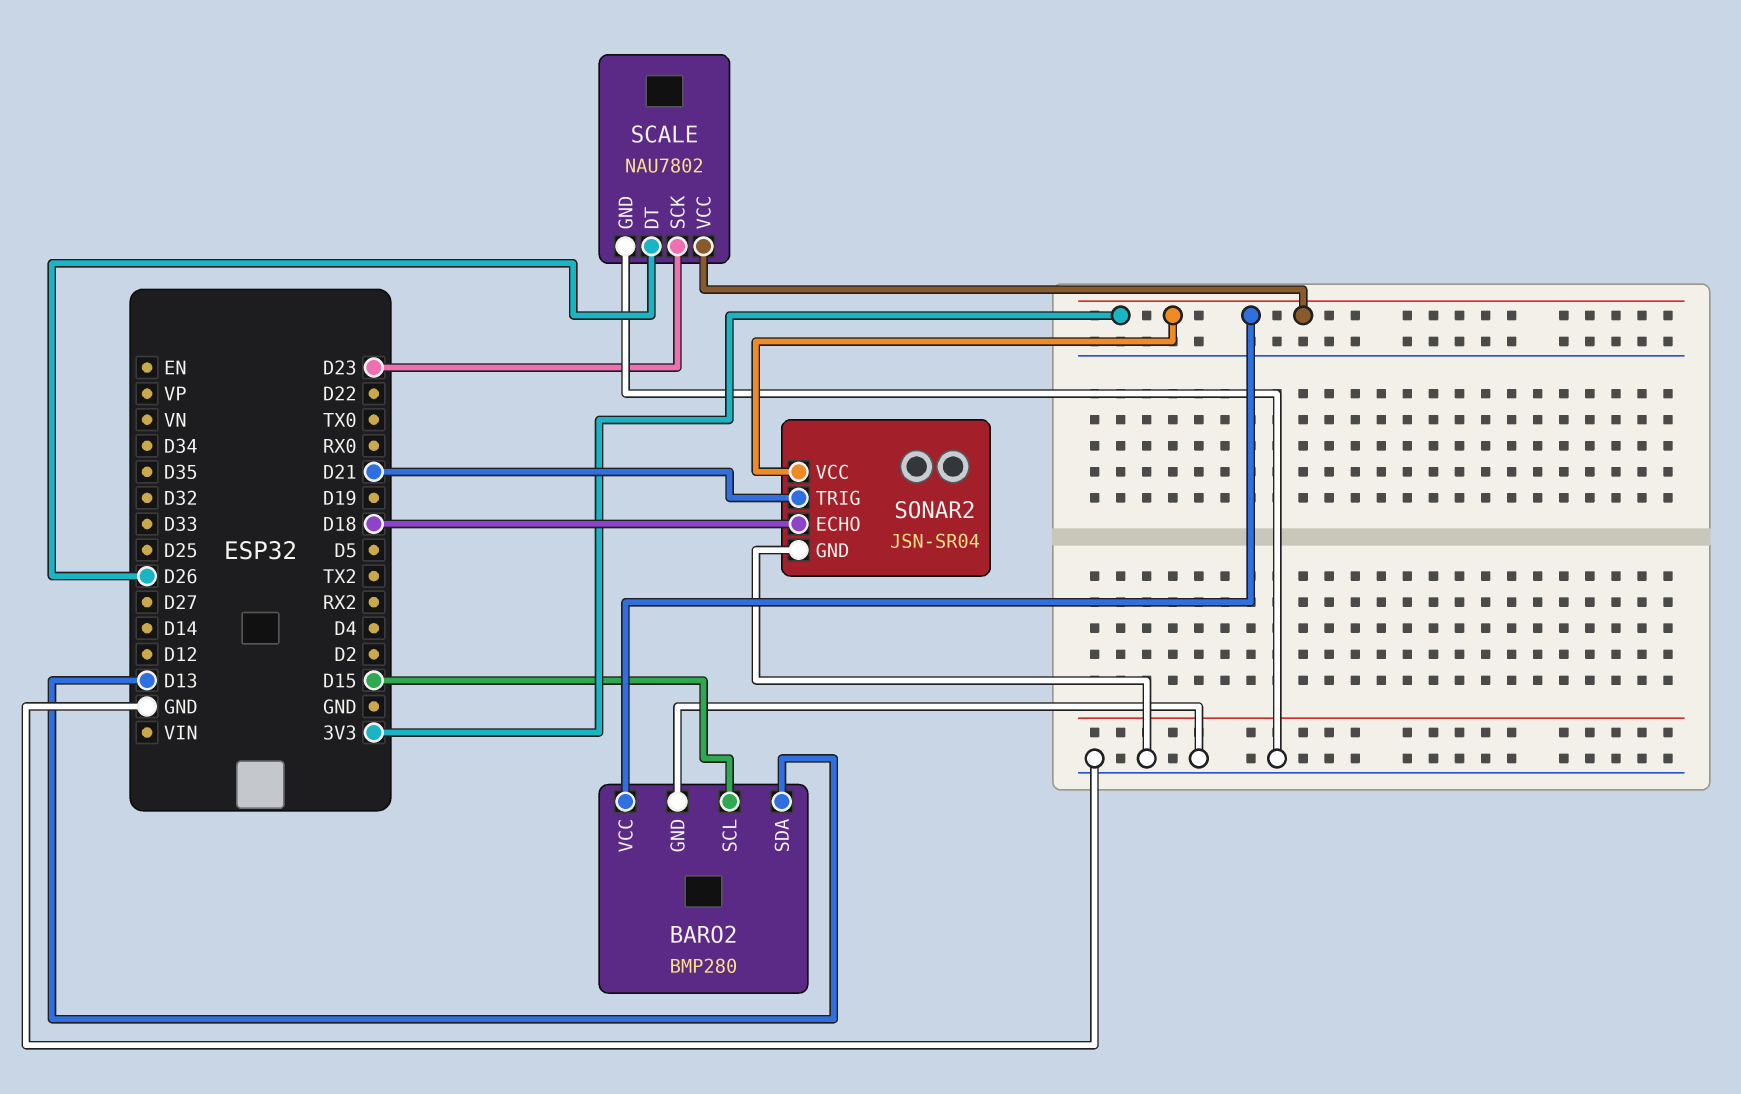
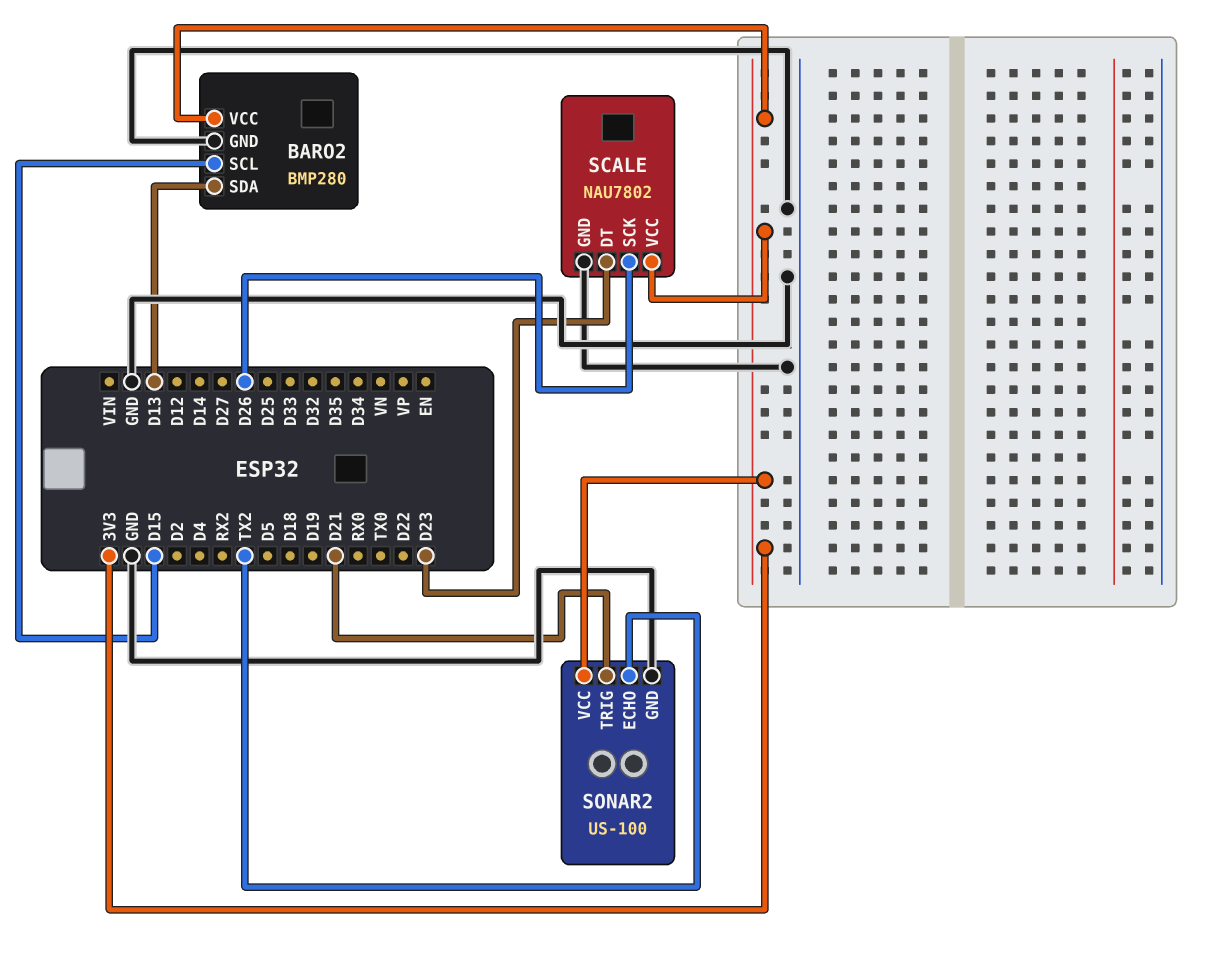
SCALE pin DT: D26 -> D23
SCALE pin SCK: D23 -> D26
SONAR2: JSN-SR04 -> US-100
SONAR2 pin ECHO: D18 -> TX2

